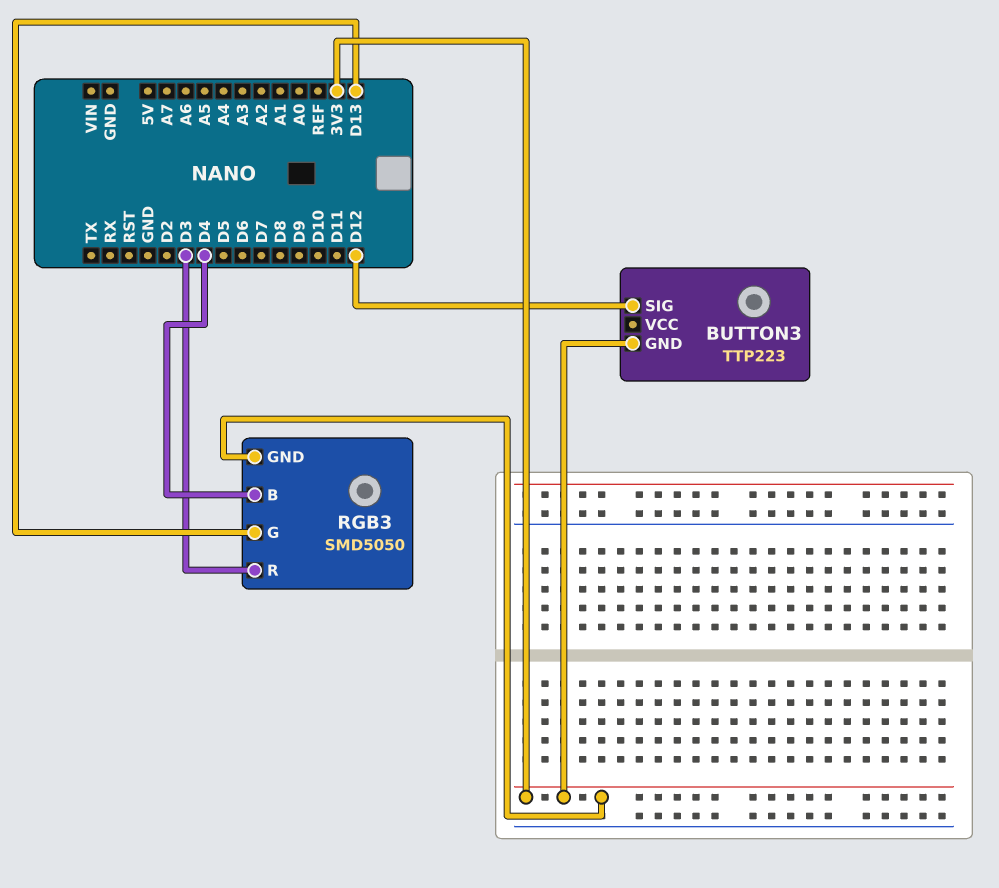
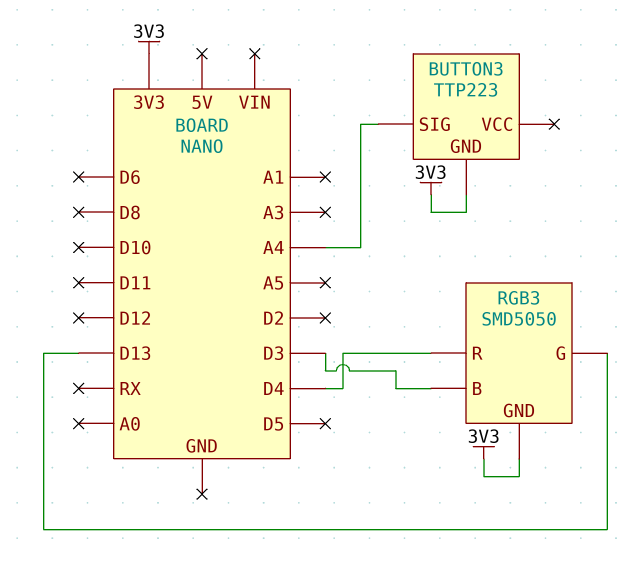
BUTTON3 pin SIG: D12 -> A4
RGB3 pin B: D4 -> D3
RGB3 pin R: D3 -> D4

